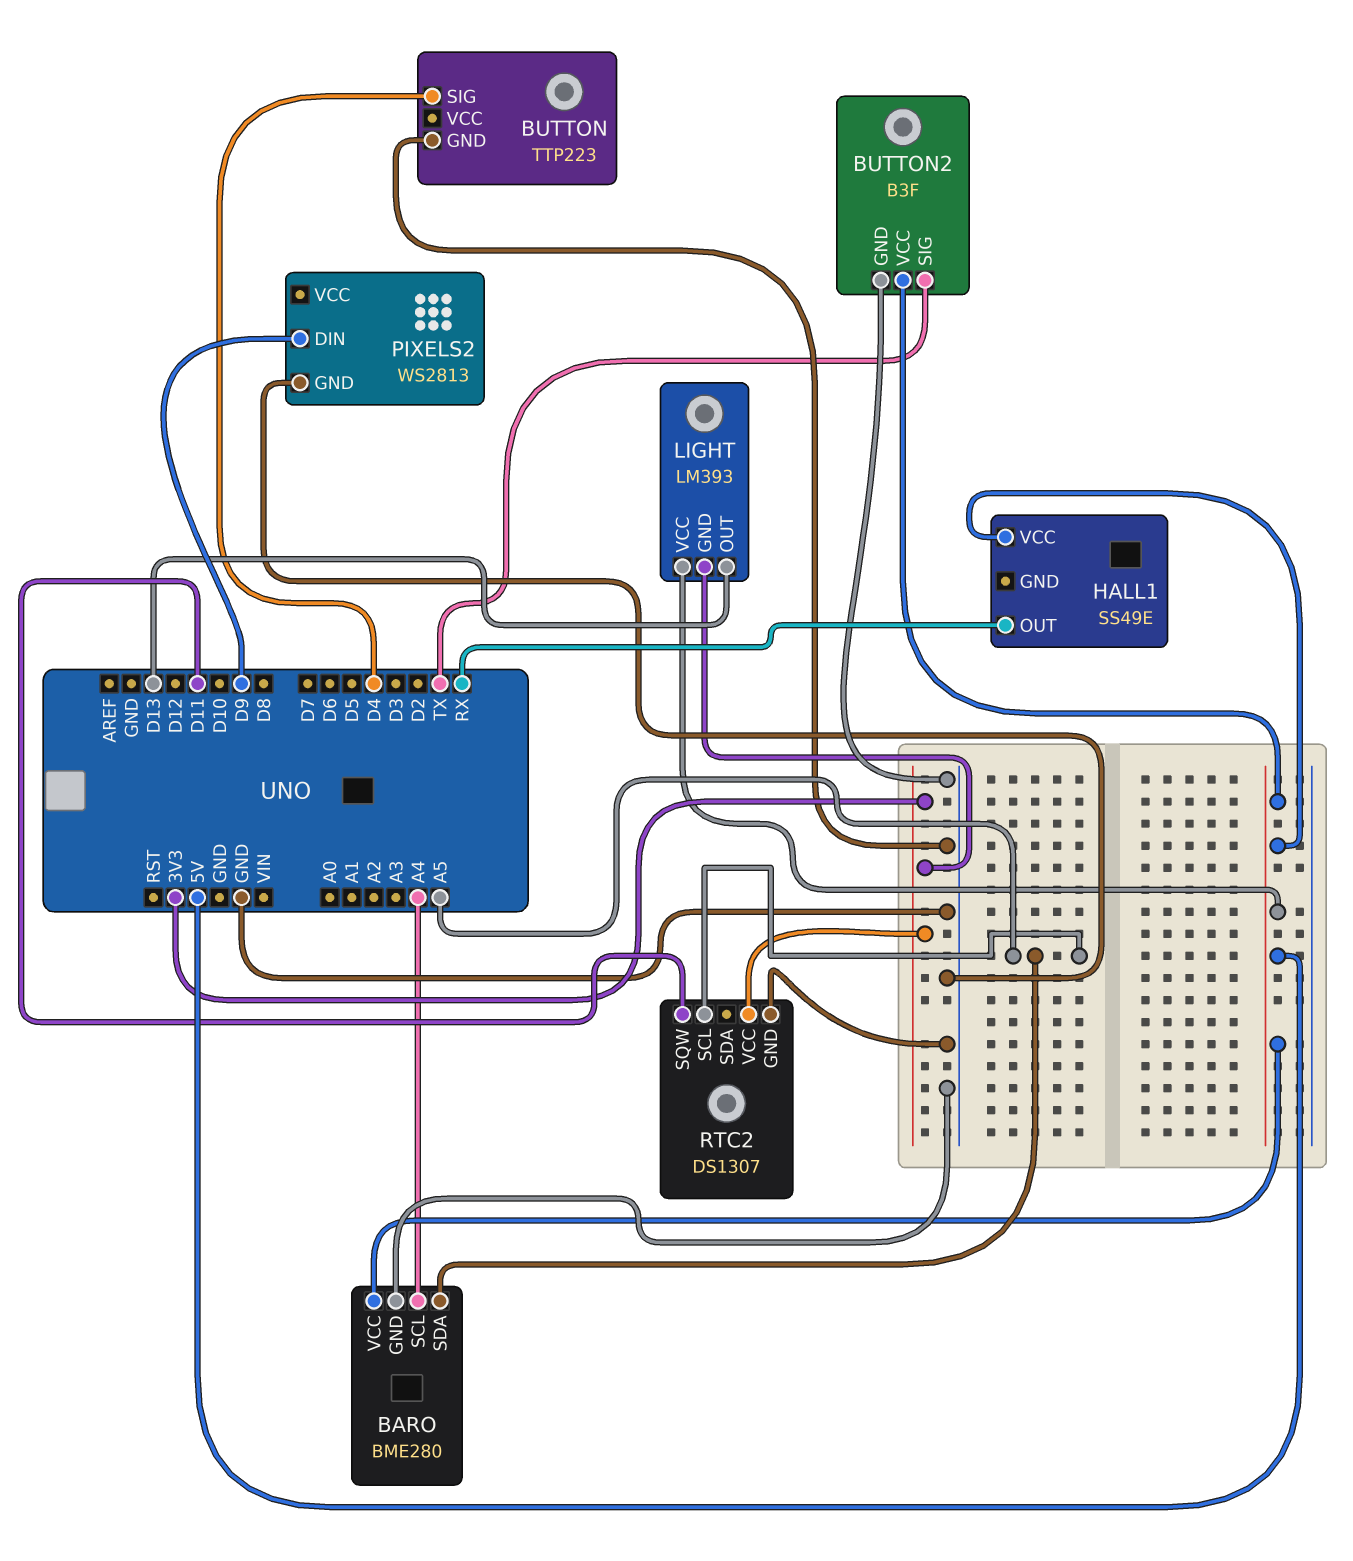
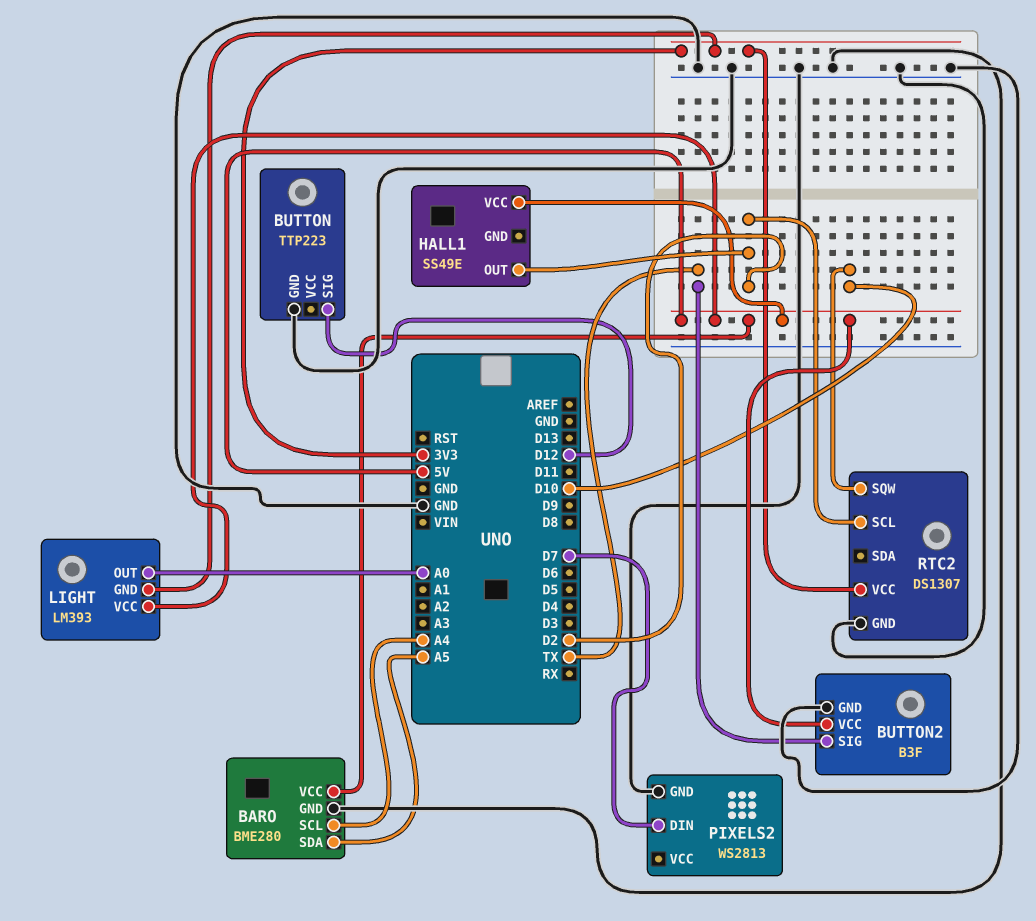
BUTTON pin SIG: D4 -> D12
HALL1 pin OUT: RX -> D2
LIGHT pin OUT: D13 -> A0
PIXELS2 pin DIN: D9 -> D7
RTC2 pin SCL: A5 -> D2
RTC2 pin SQW: D11 -> D10

